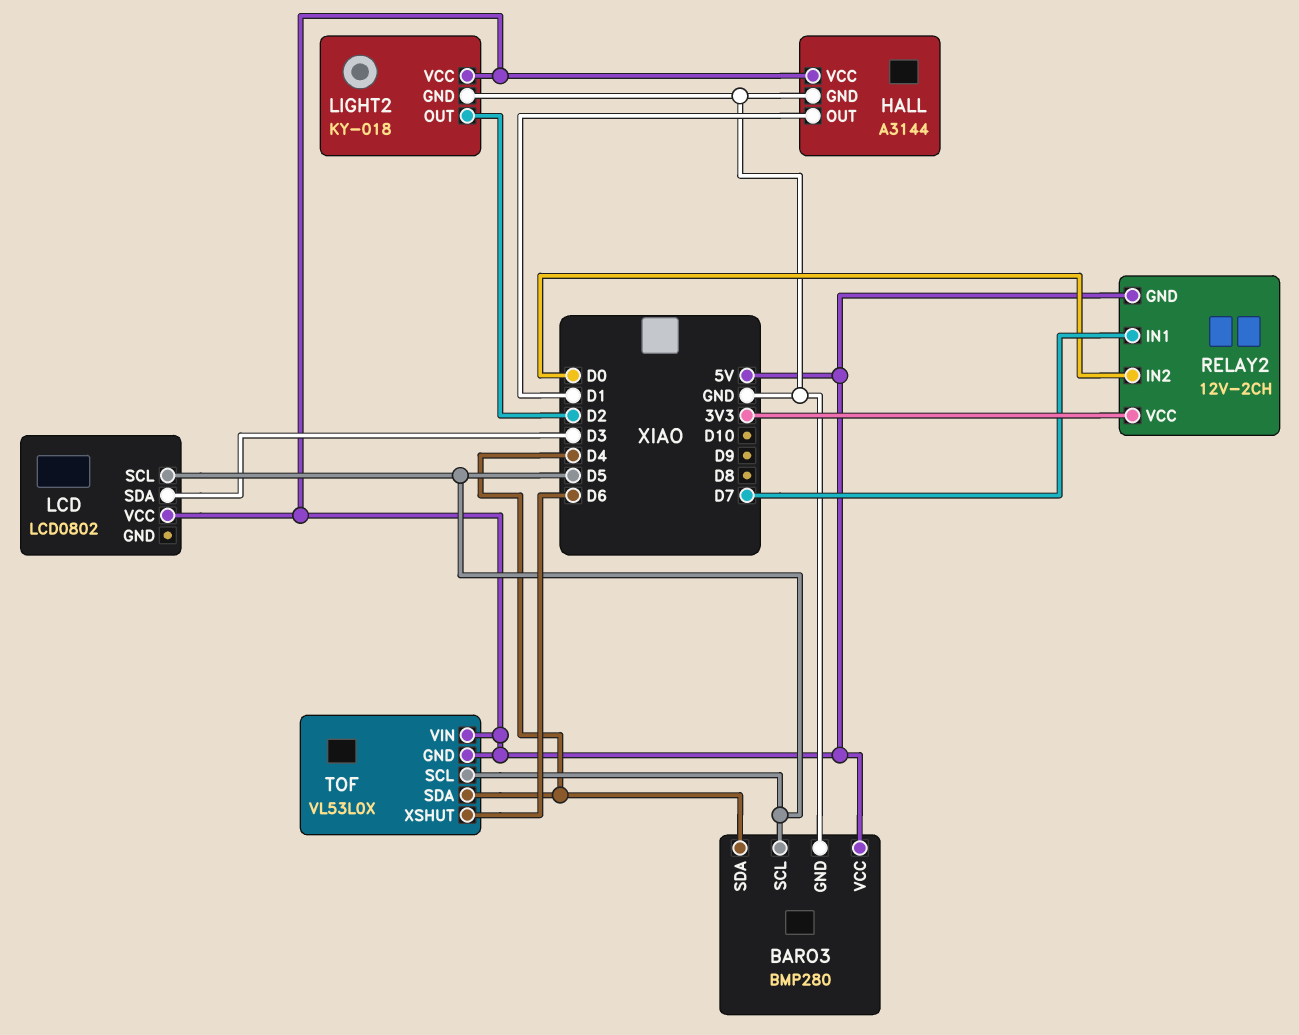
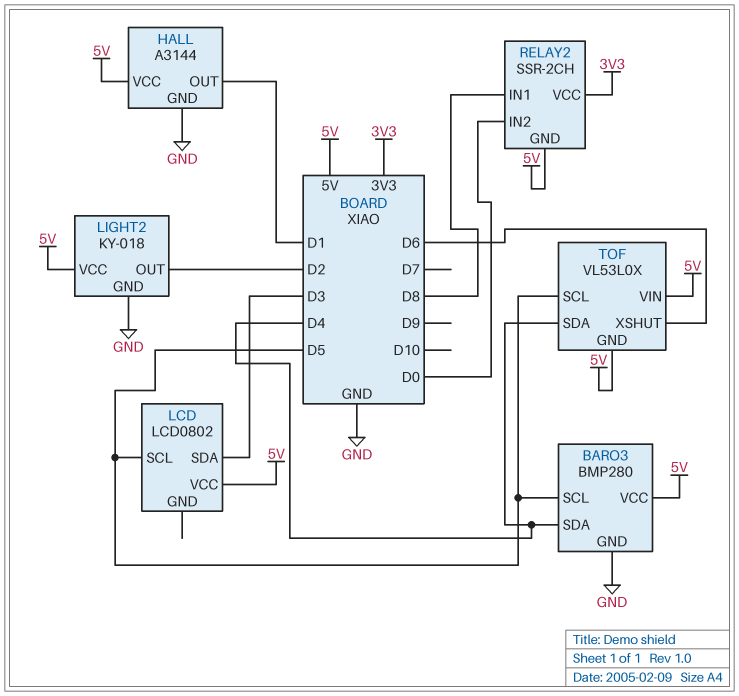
RELAY2: 12V-2CH -> SSR-2CH
RELAY2 pin IN1: D7 -> D8

